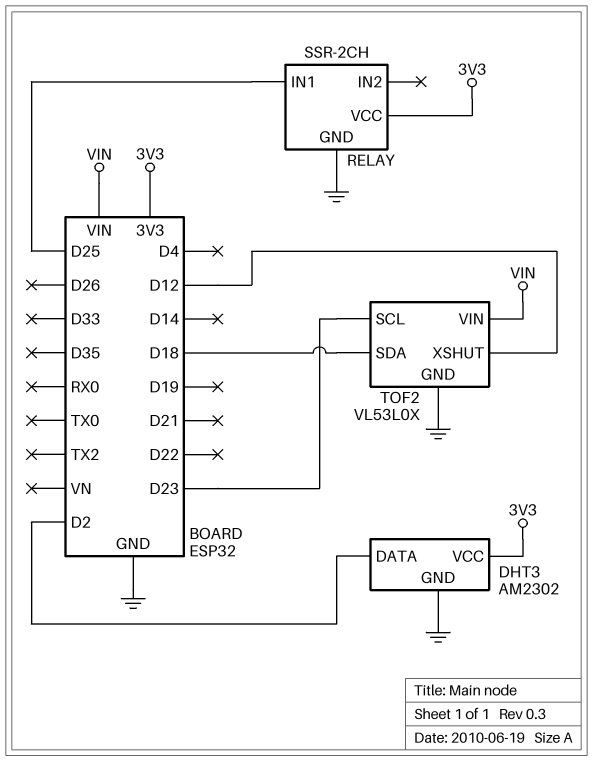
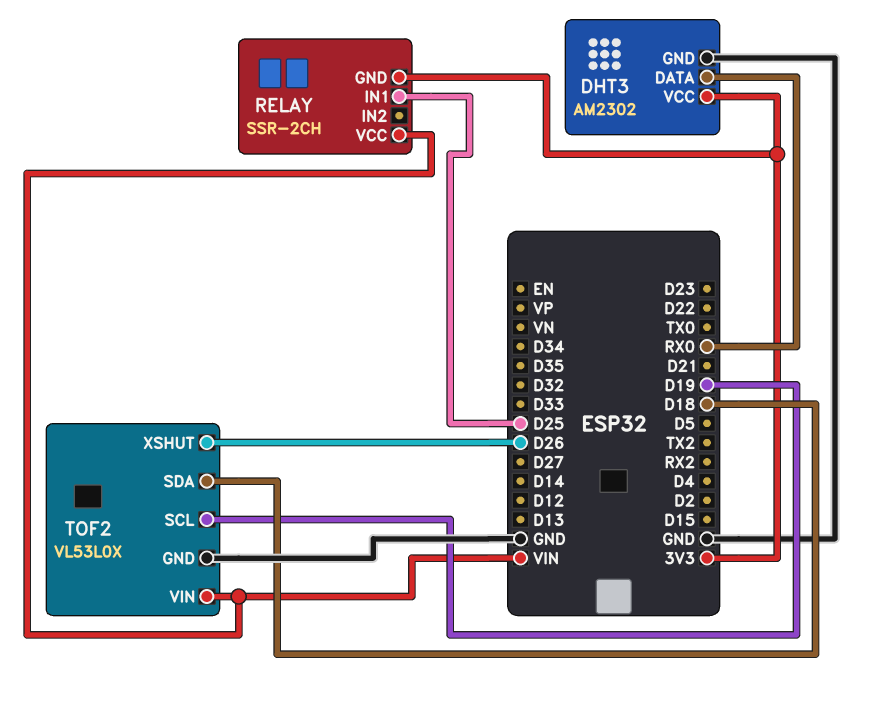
DHT3 pin DATA: D2 -> RX0
RELAY pin GND: GND -> 3V3
RELAY pin VCC: 3V3 -> VIN
TOF2 pin SCL: D23 -> D19
TOF2 pin XSHUT: D12 -> D26

